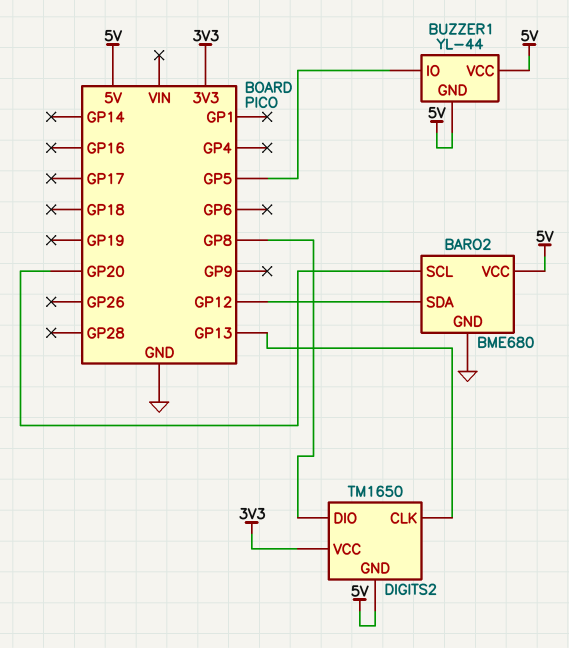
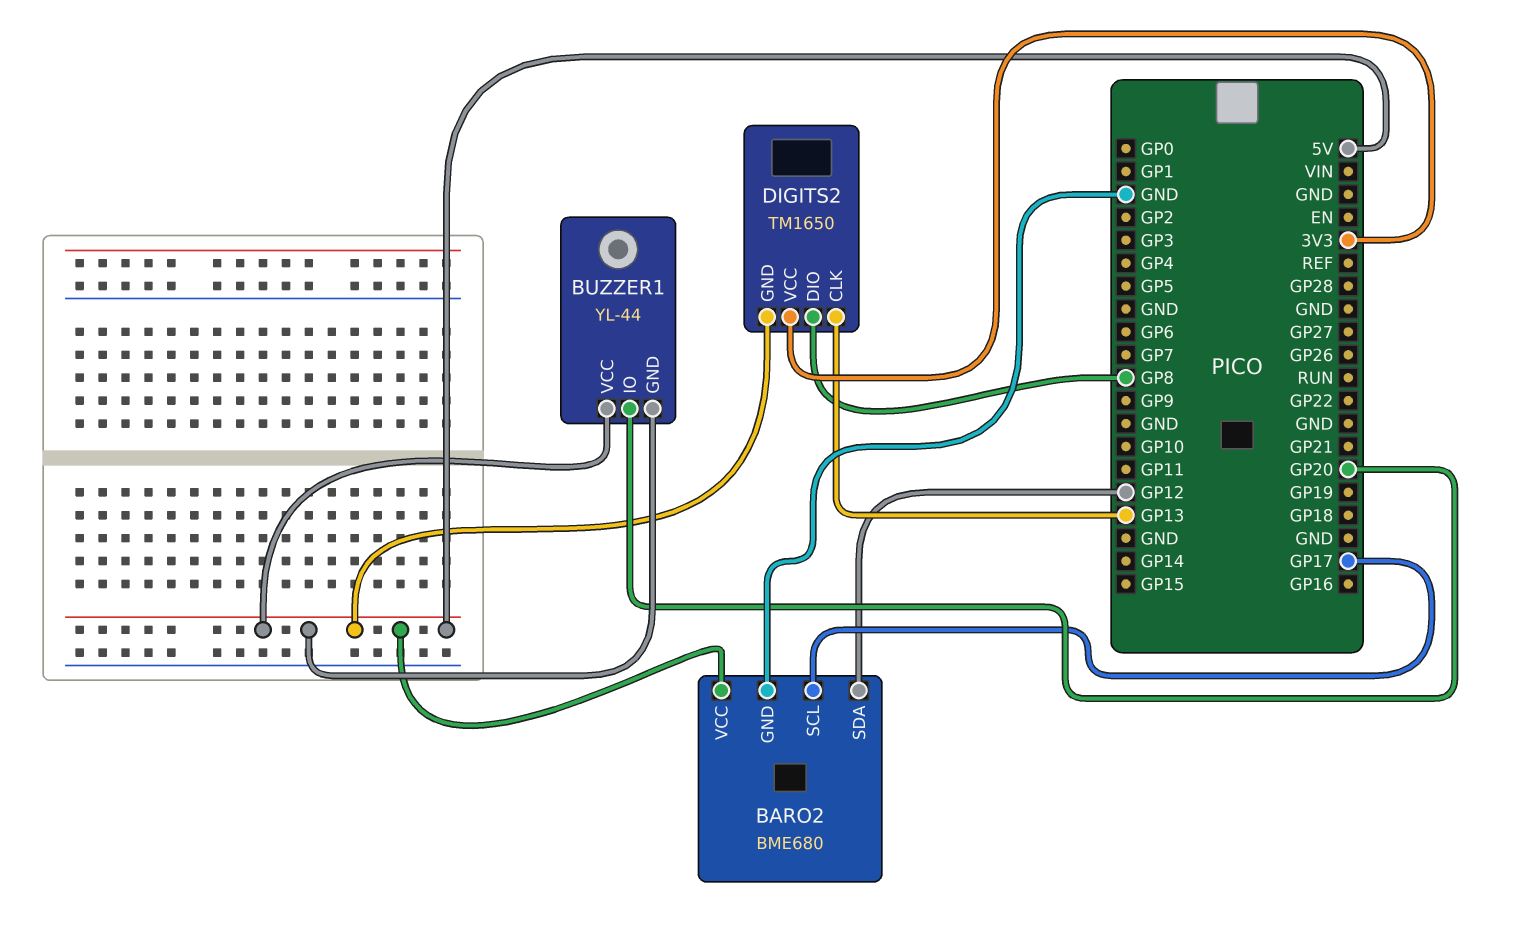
BARO2 pin SCL: GP20 -> GP17
BUZZER1 pin IO: GP5 -> GP20

